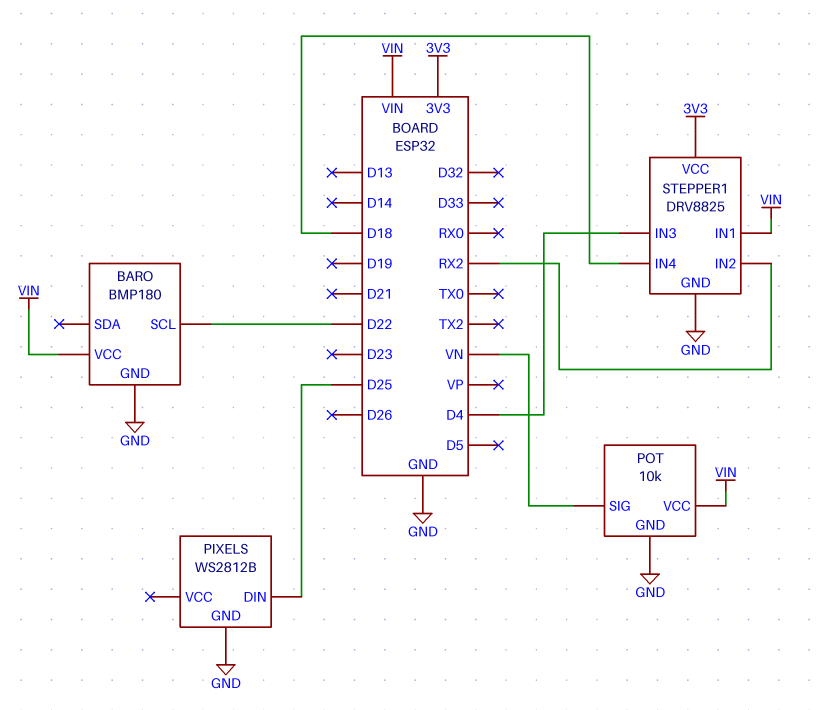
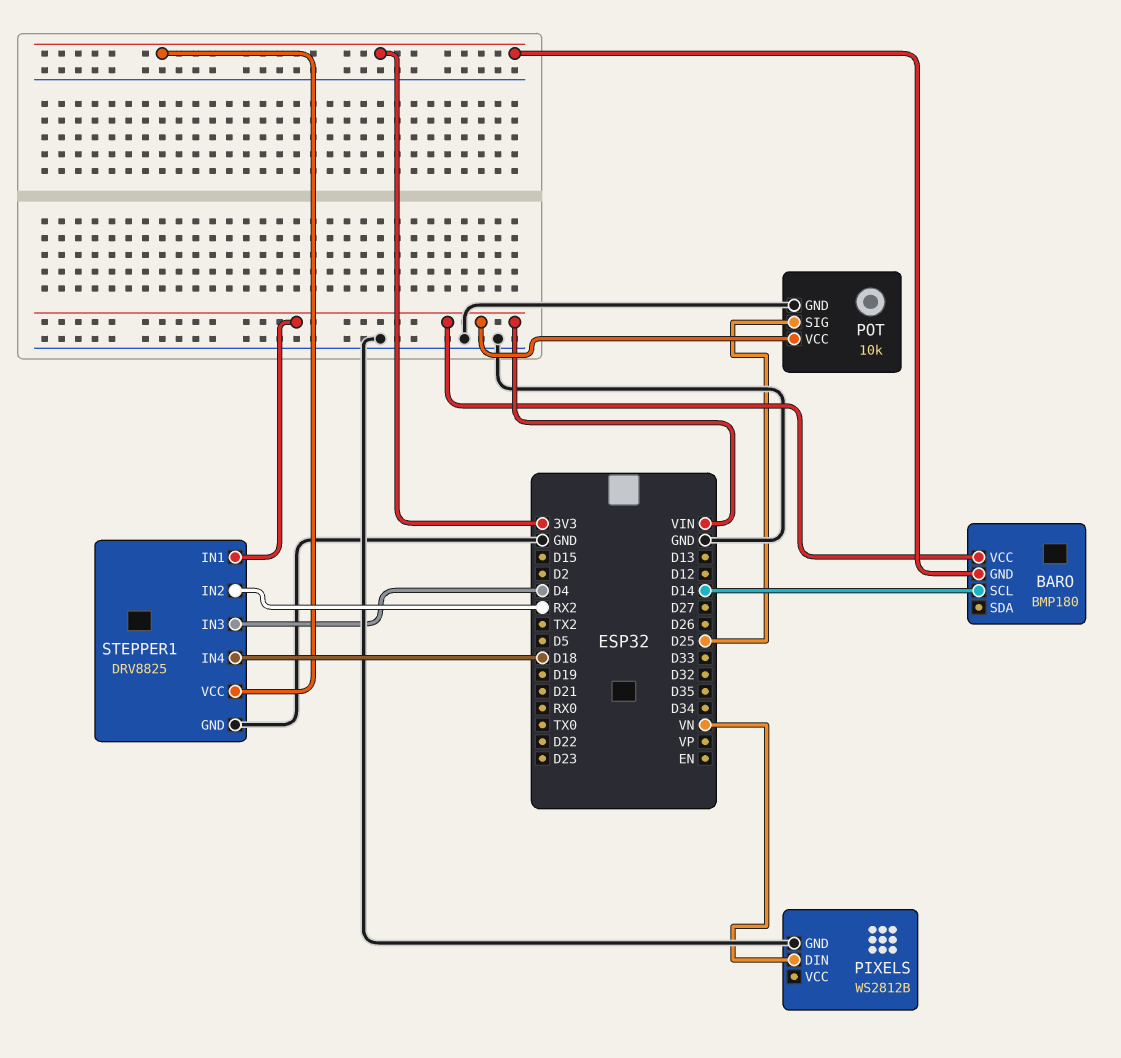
BARO pin GND: GND -> 3V3
BARO pin SCL: D22 -> D14
PIXELS pin DIN: D25 -> VN
POT pin SIG: VN -> D25

